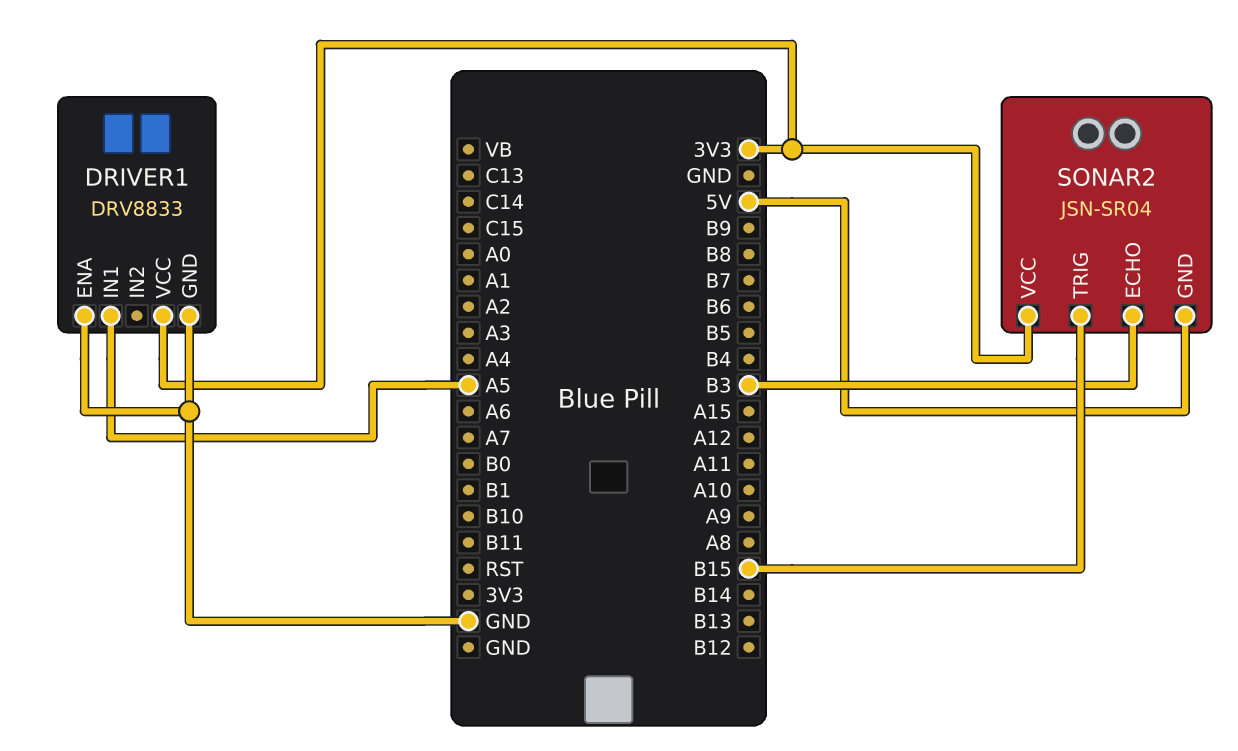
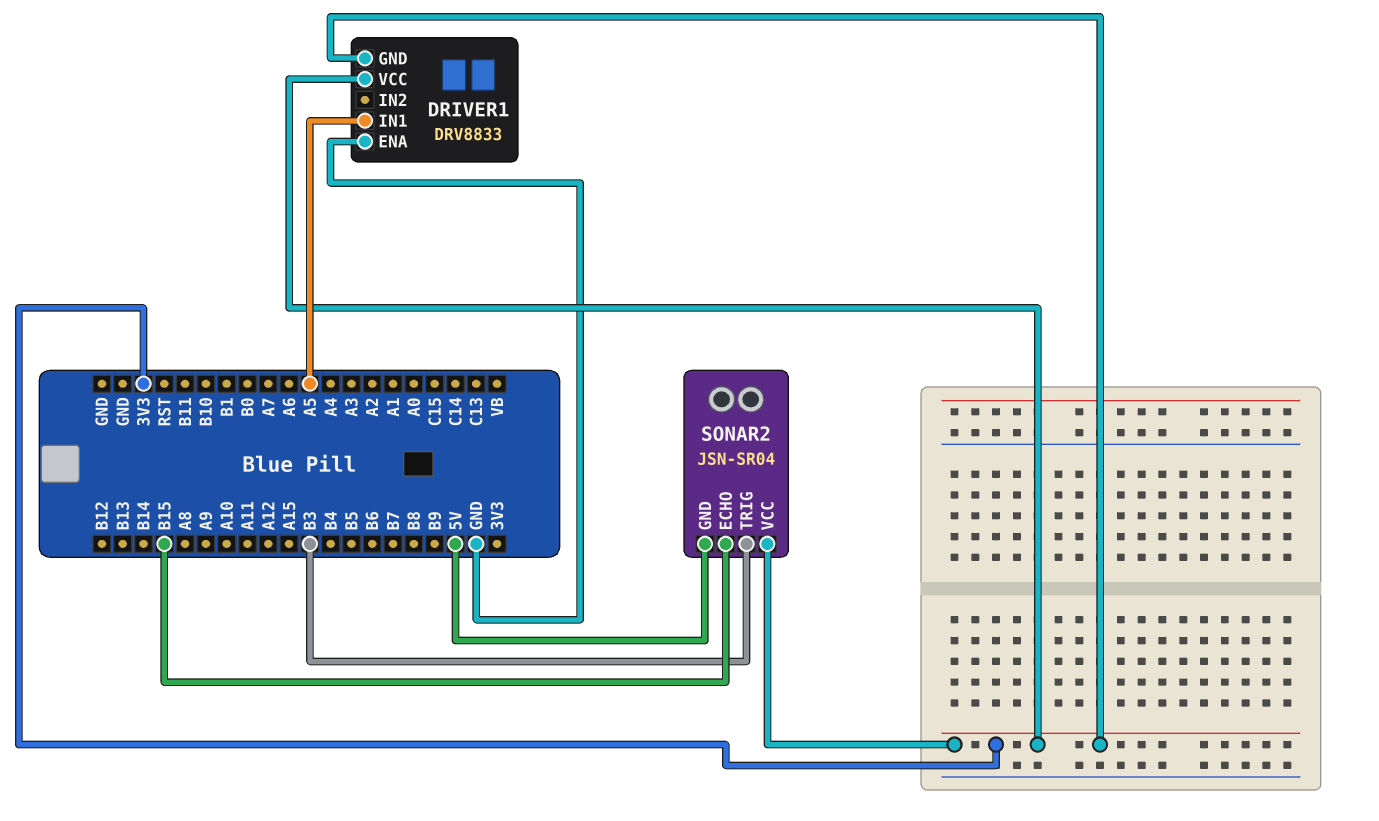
DRIVER1 pin GND: GND -> 3V3
SONAR2 pin ECHO: B3 -> B15
SONAR2 pin TRIG: B15 -> B3

